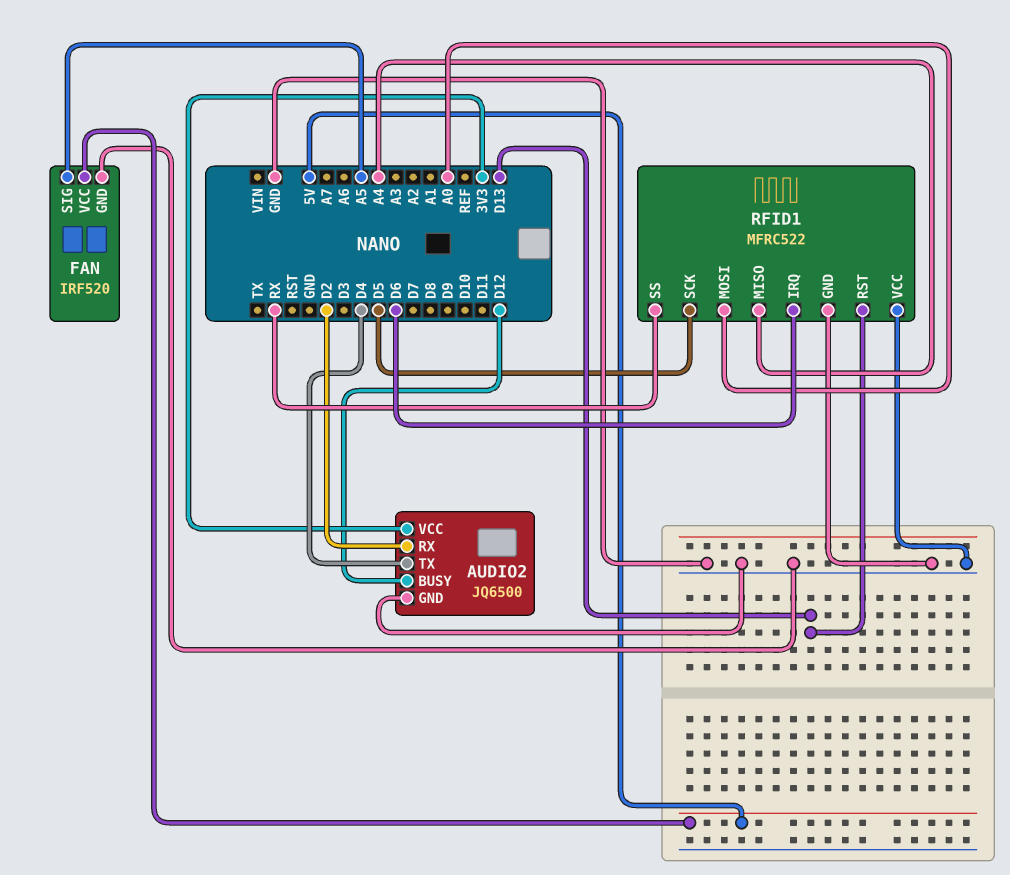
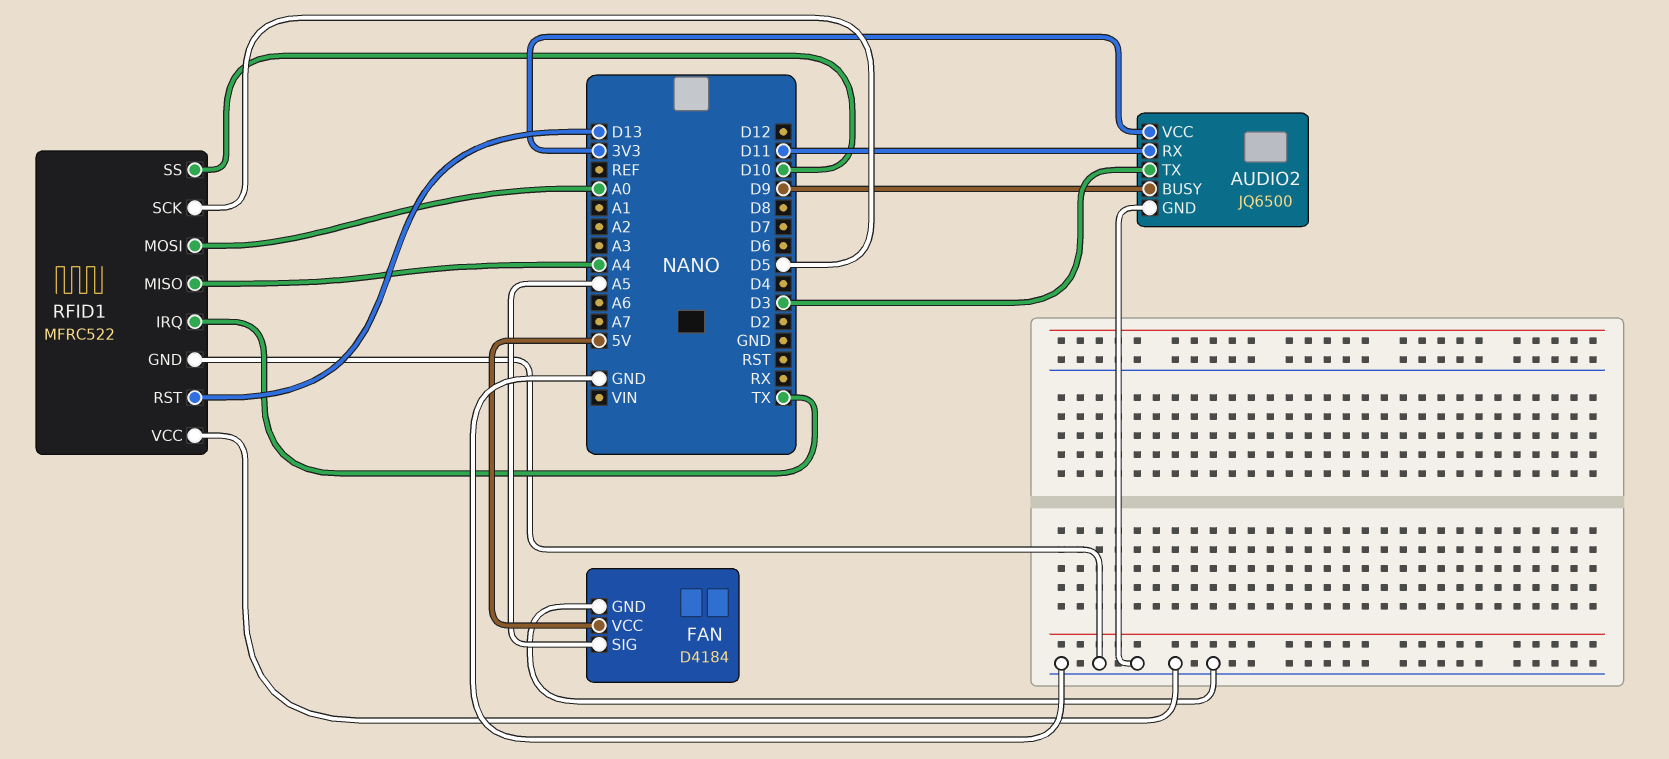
AUDIO2 pin BUSY: D12 -> D9
AUDIO2 pin RX: D2 -> D11
AUDIO2 pin TX: D4 -> D3
FAN: IRF520 -> D4184
RFID1 pin IRQ: D6 -> TX
RFID1 pin SS: RX -> D10

